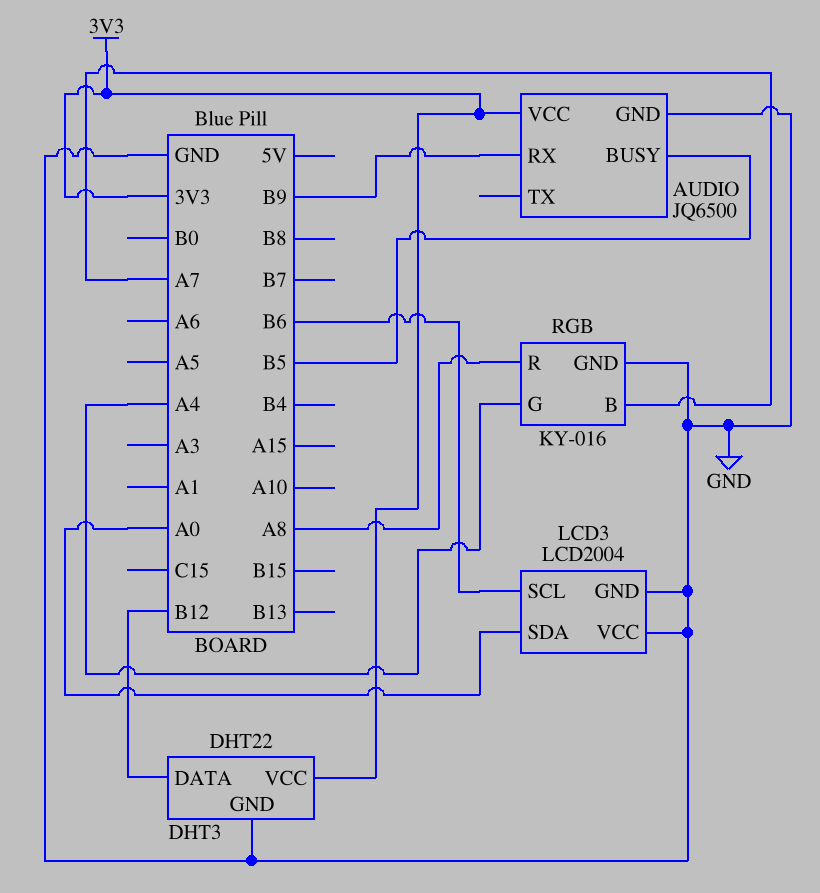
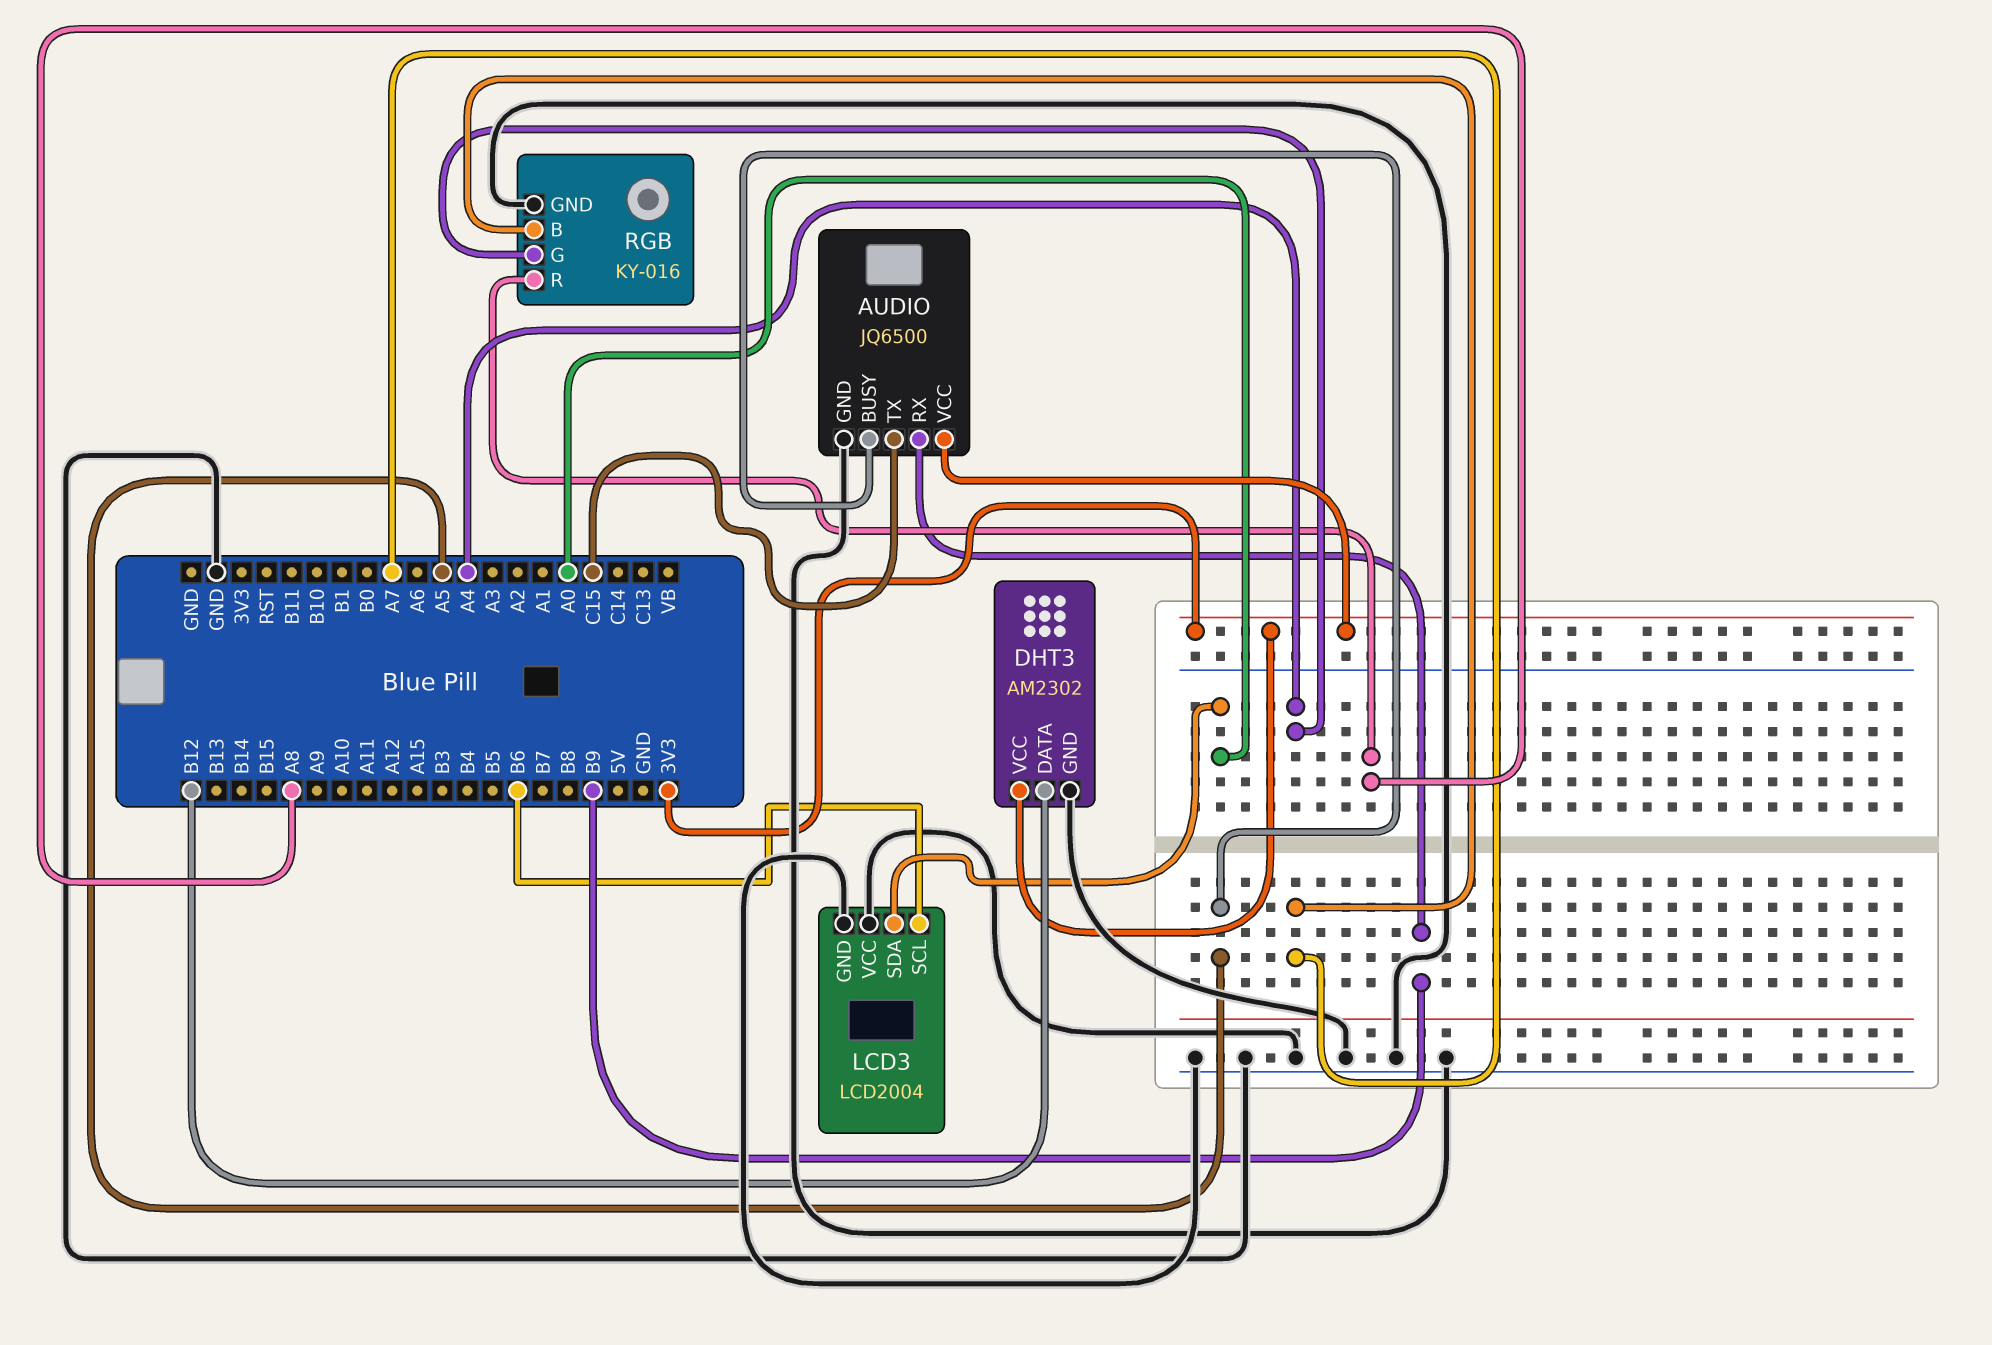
AUDIO pin BUSY: B5 -> A5
AUDIO pin TX: none -> C15
DHT3: DHT22 -> AM2302

